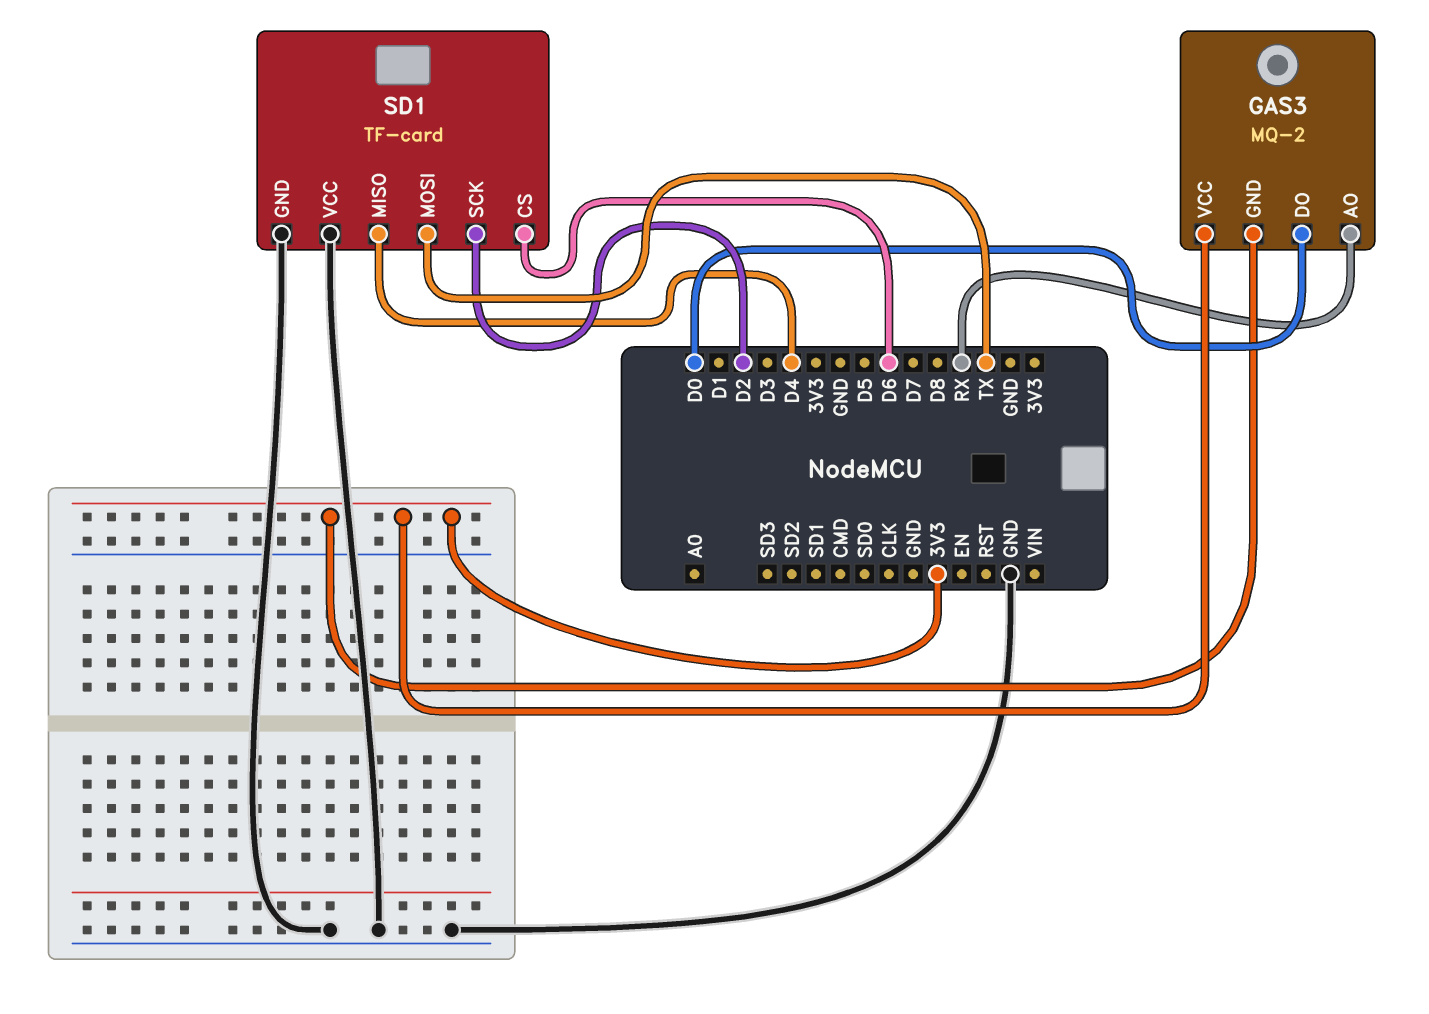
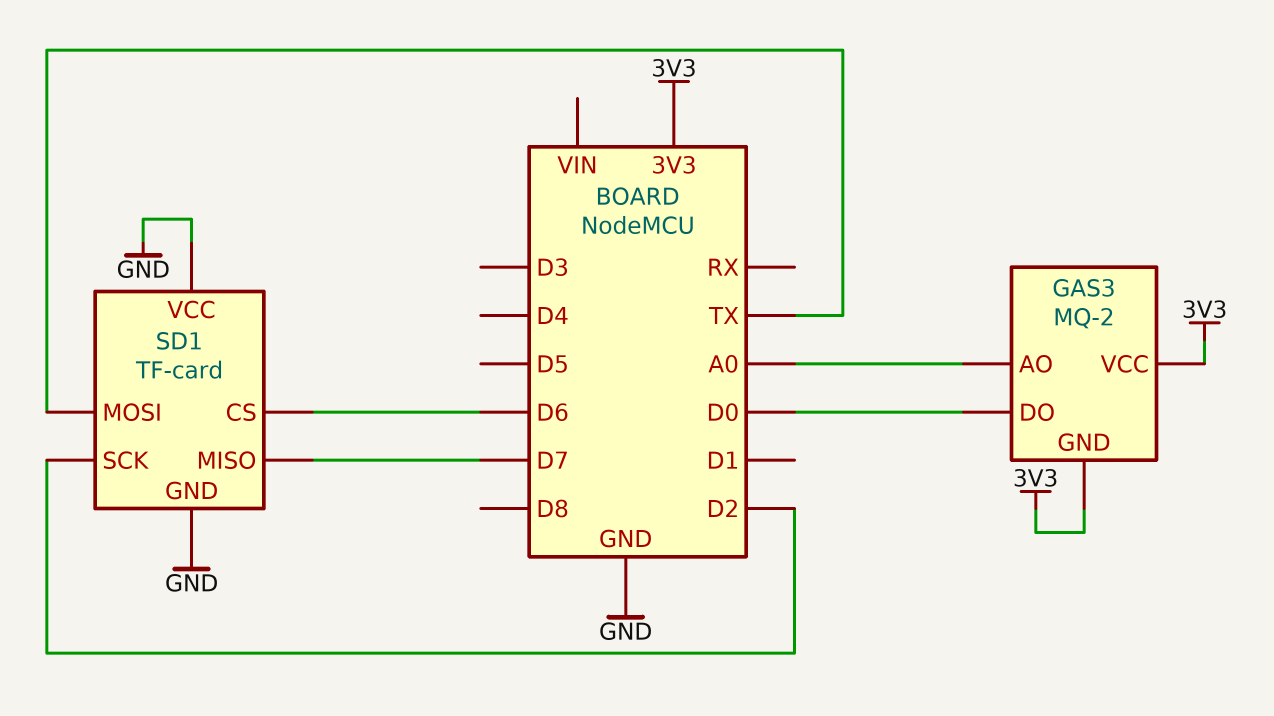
GAS3 pin AO: RX -> A0
SD1 pin MISO: D4 -> D7

